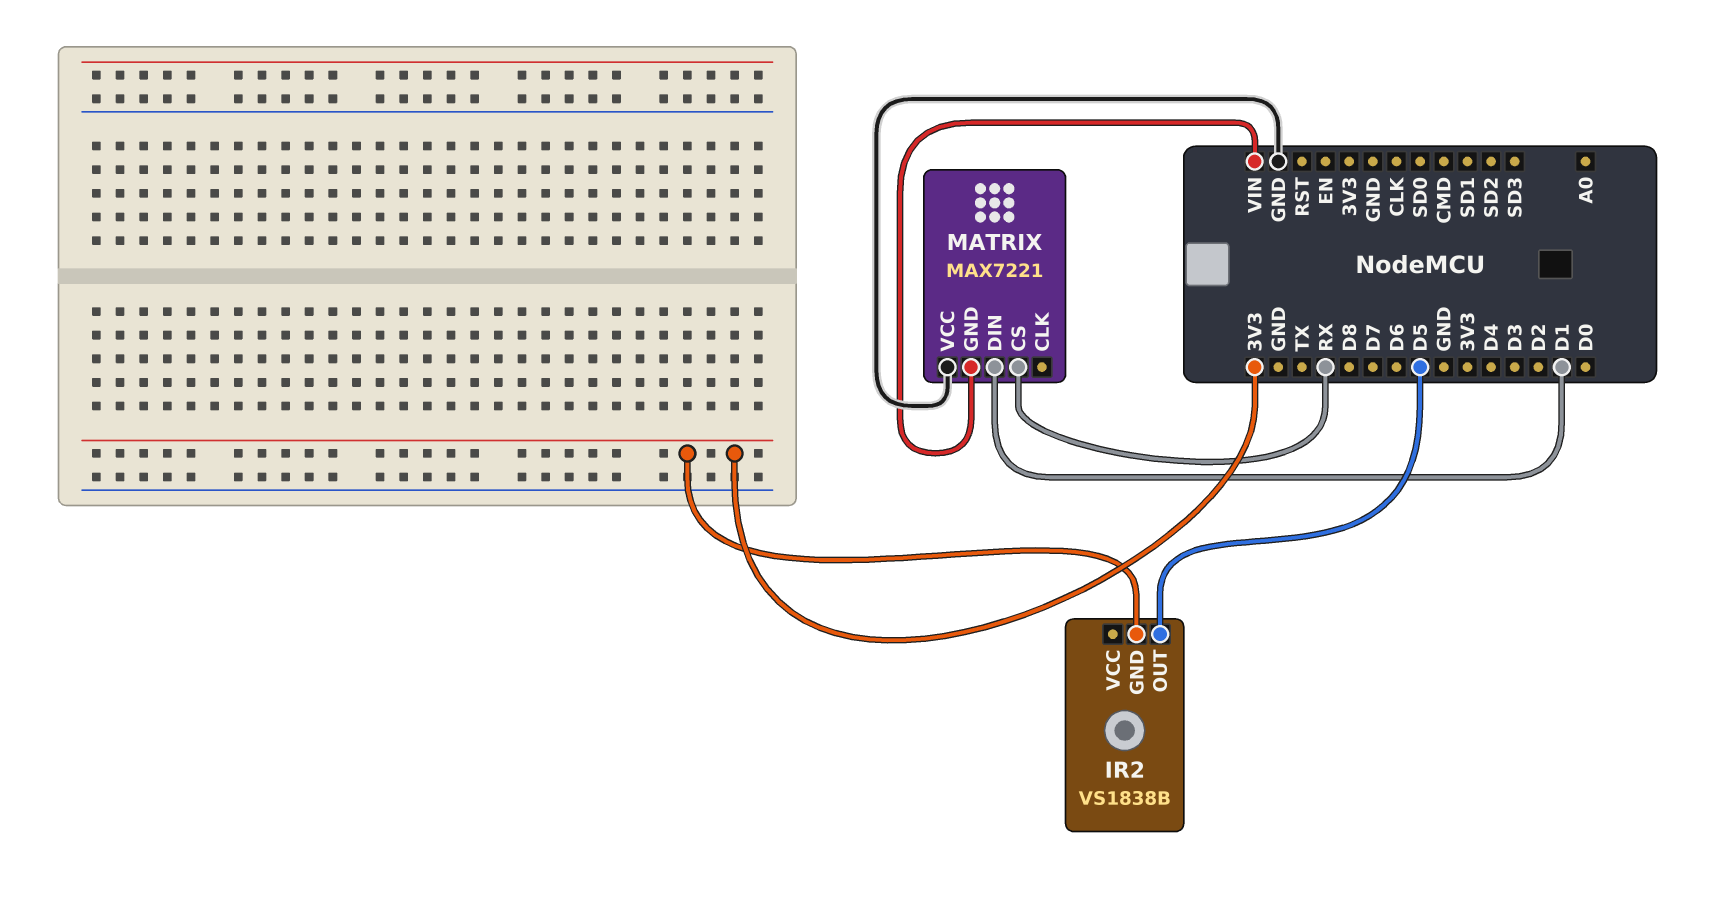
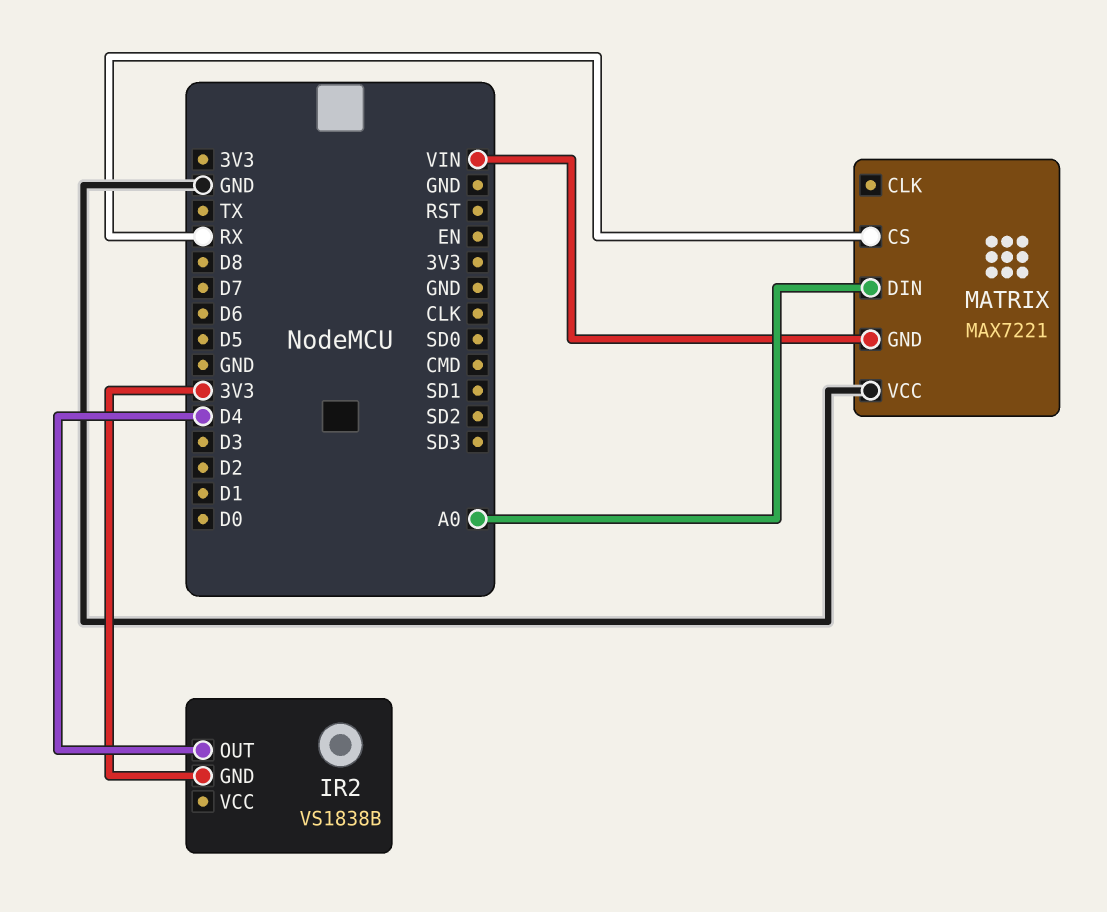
IR2 pin OUT: D5 -> D4
MATRIX pin DIN: D1 -> A0

